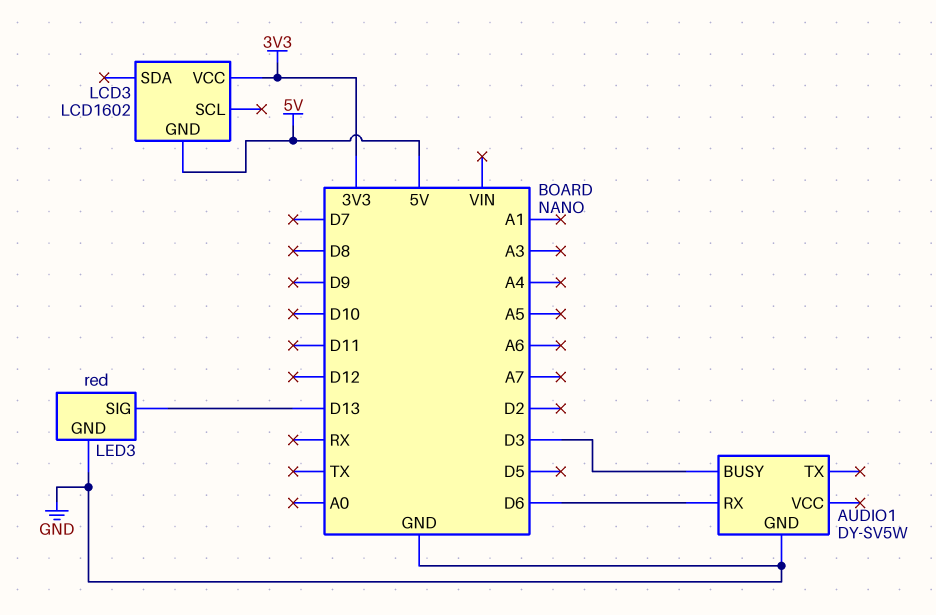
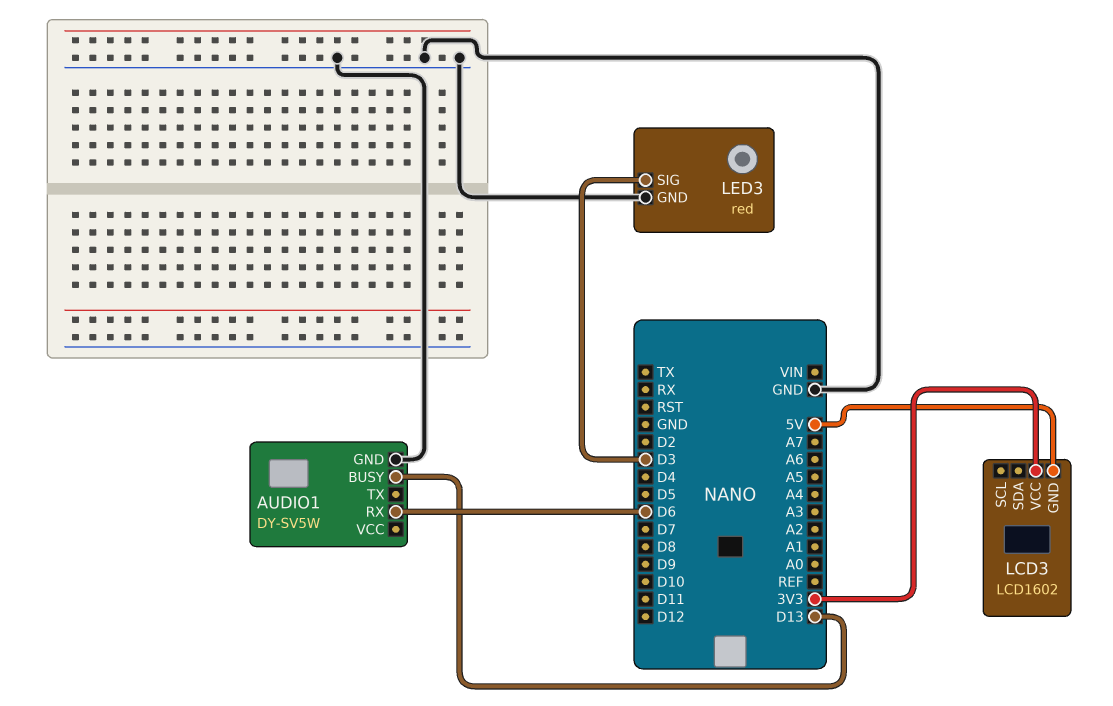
AUDIO1 pin BUSY: D3 -> D13
LED3 pin SIG: D13 -> D3

